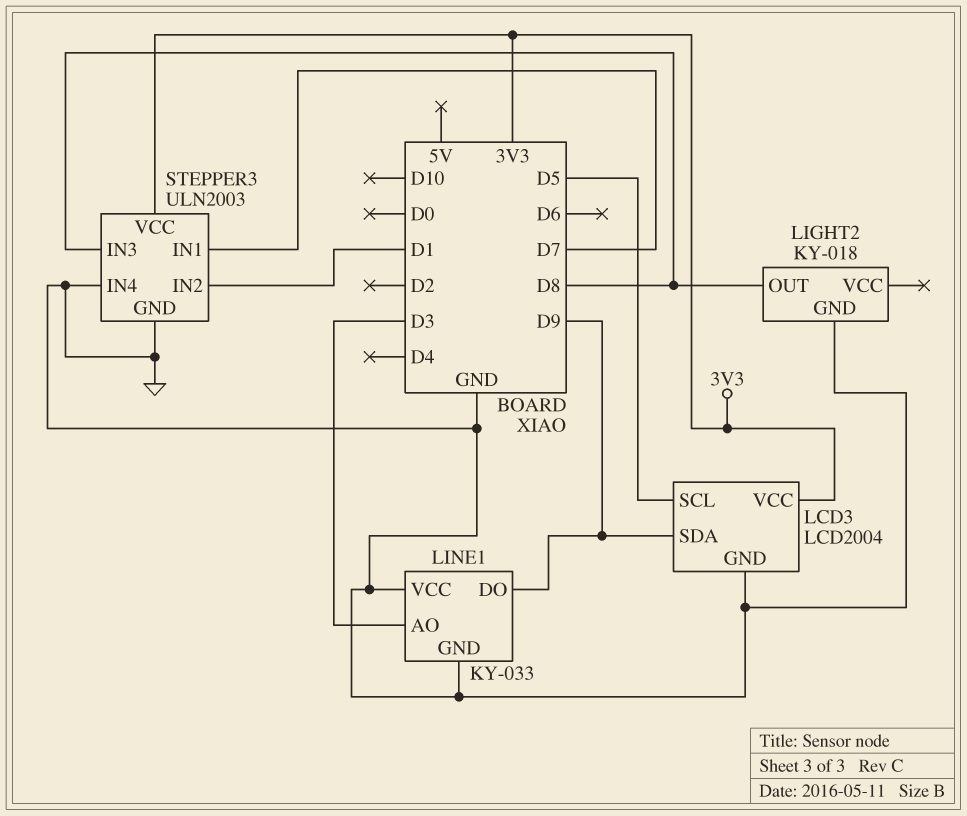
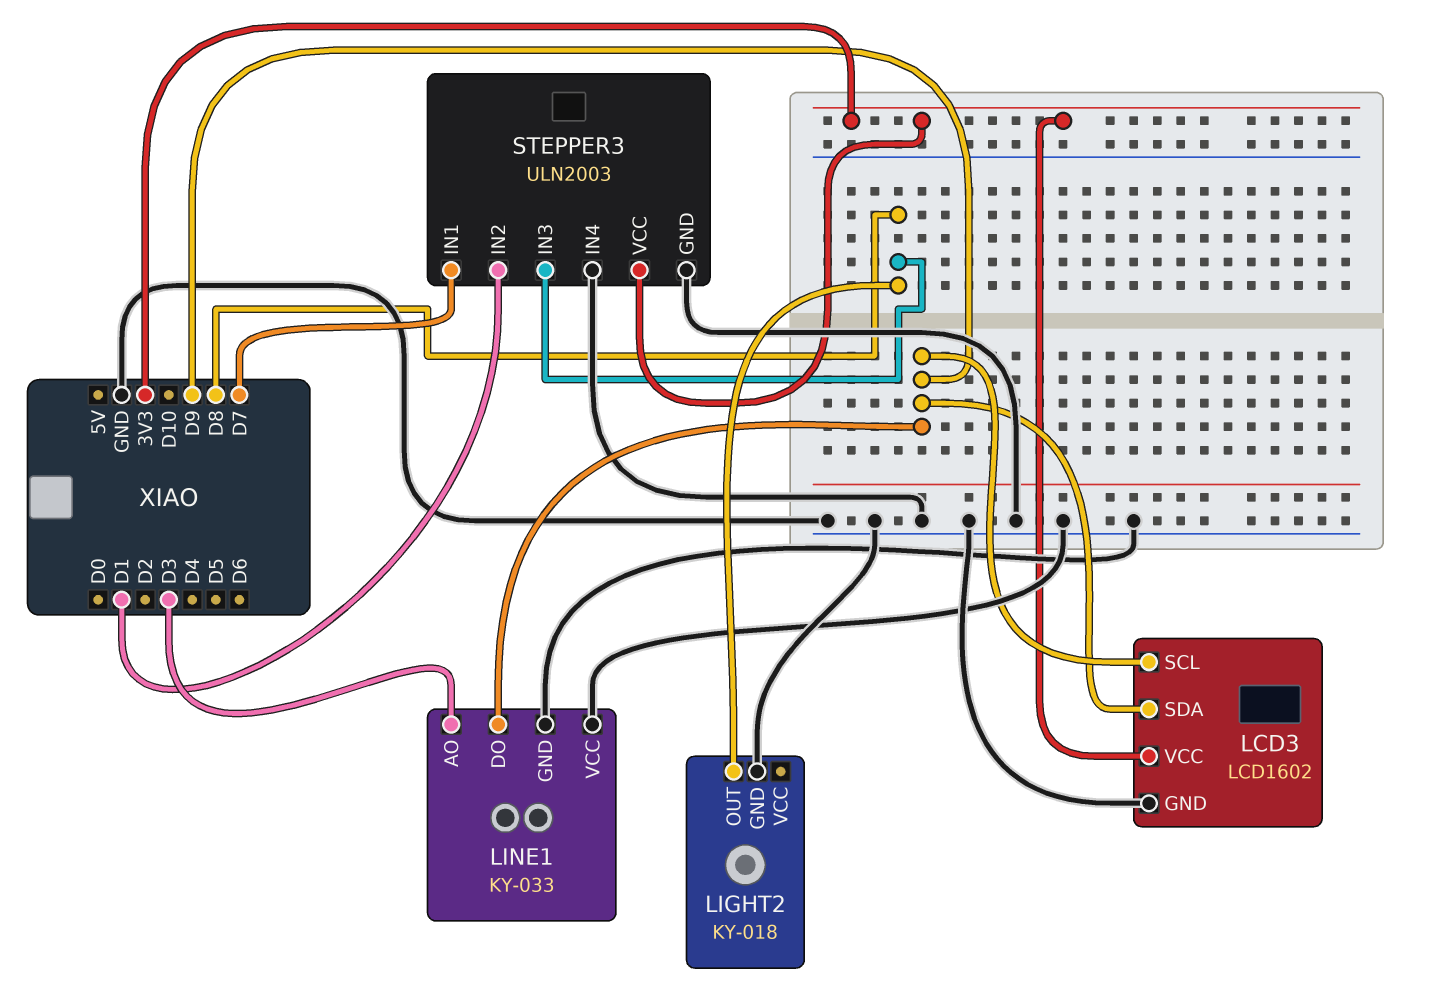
LCD3: LCD2004 -> LCD1602
LCD3 pin SCL: D5 -> D9

